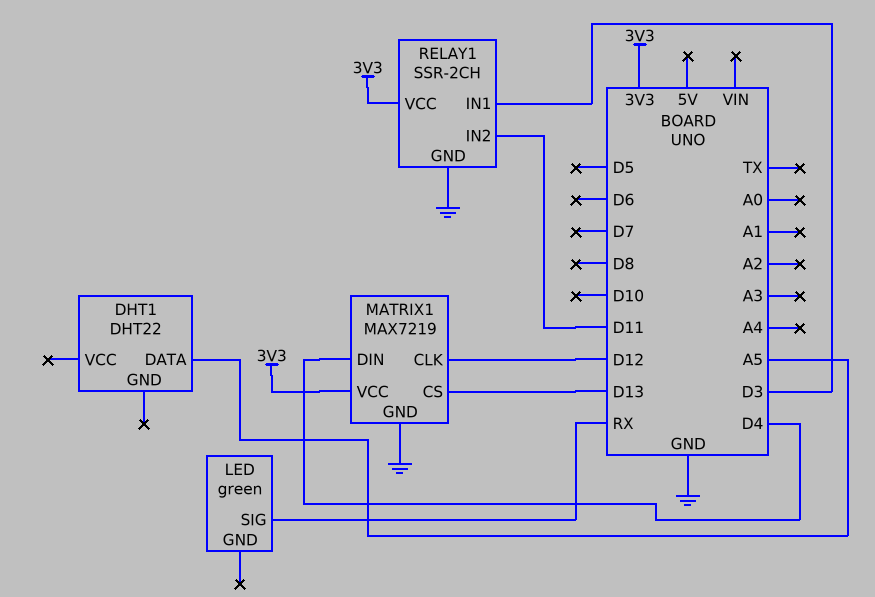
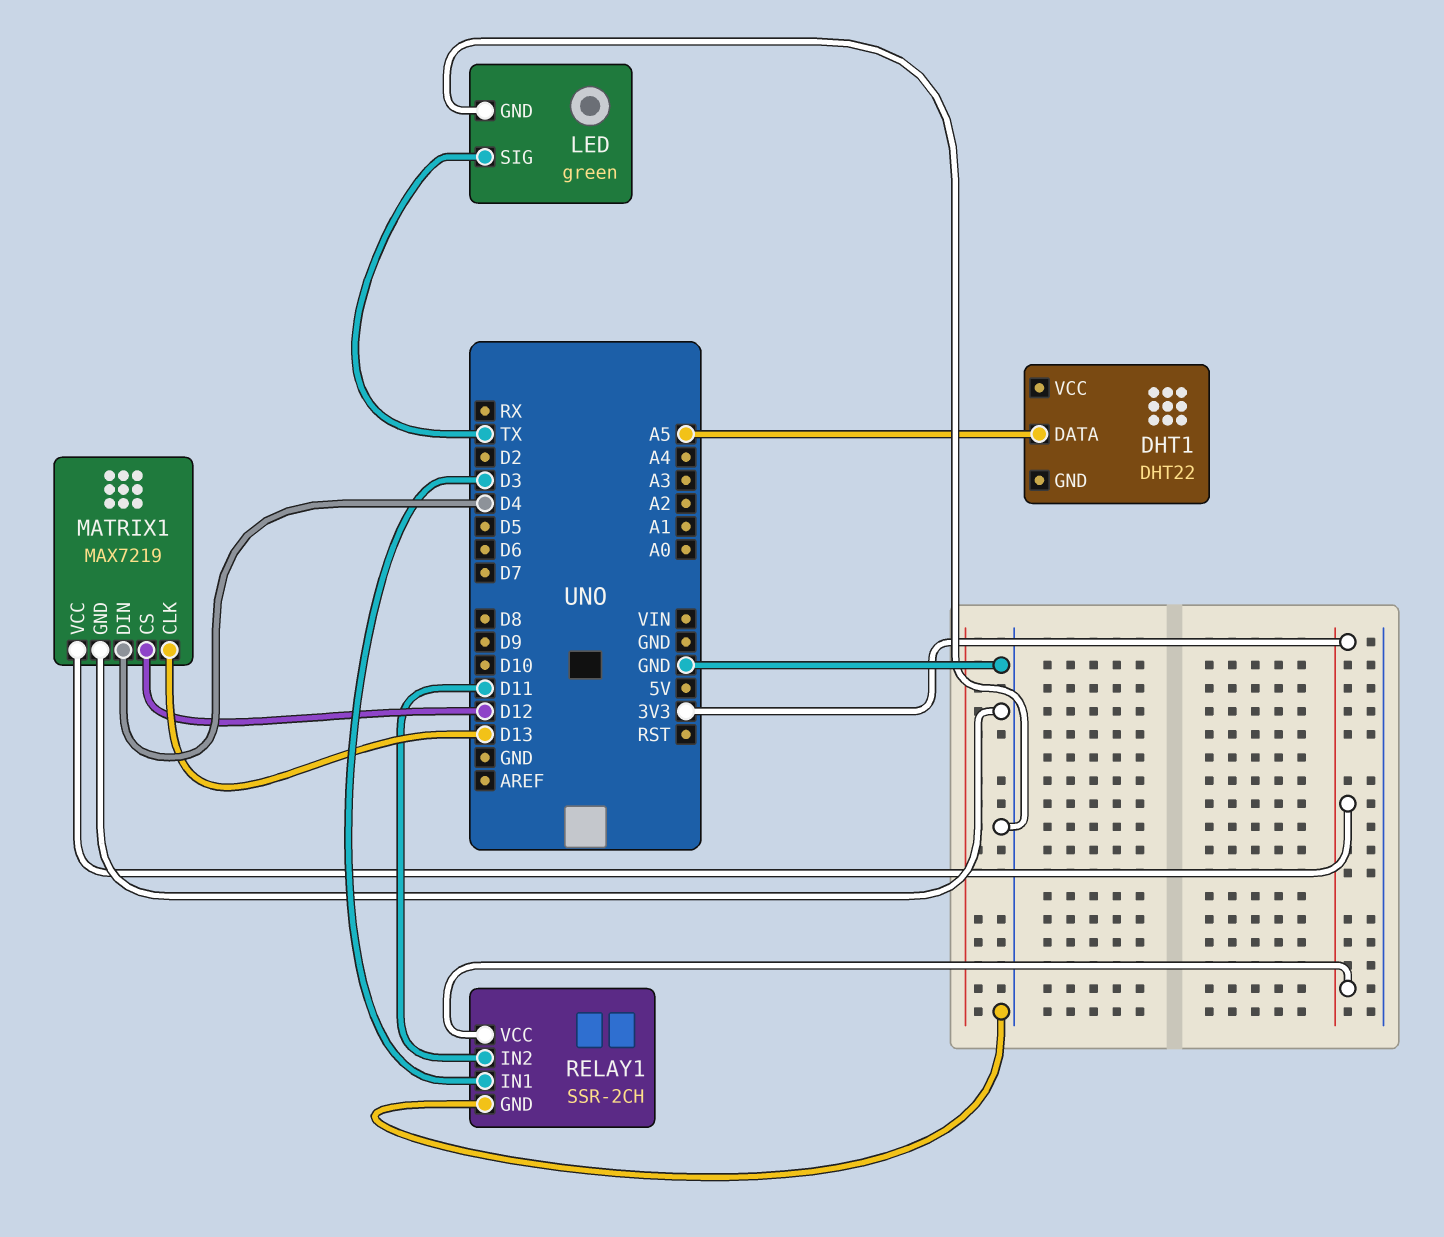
LED pin GND: none -> GND
LED pin SIG: RX -> TX
MATRIX1 pin CLK: D12 -> D13
MATRIX1 pin CS: D13 -> D12

